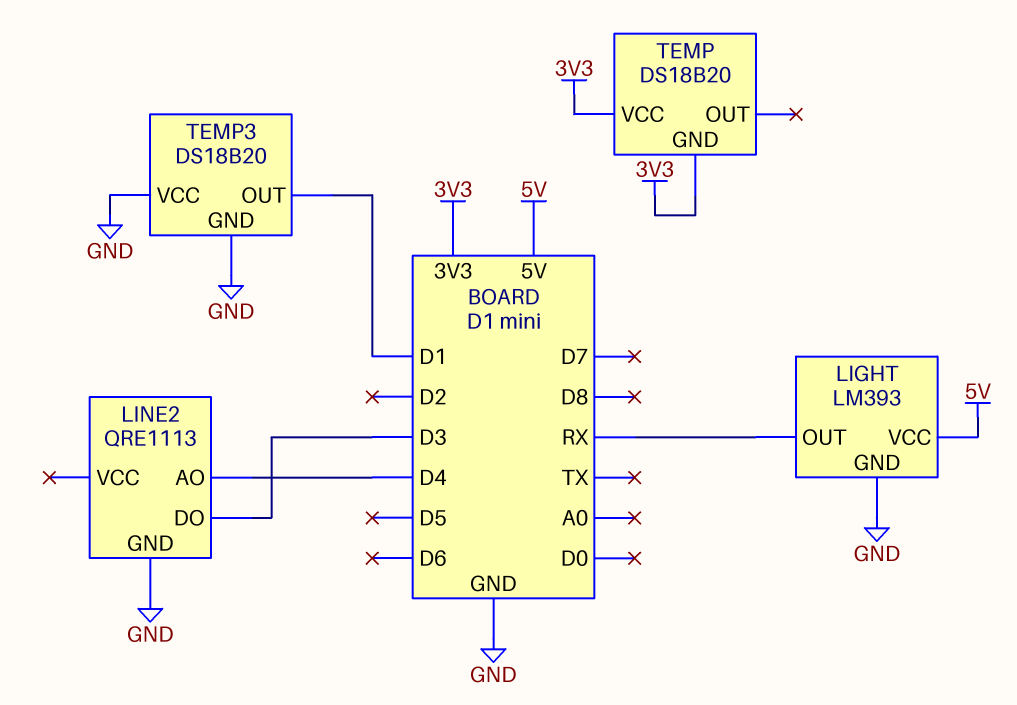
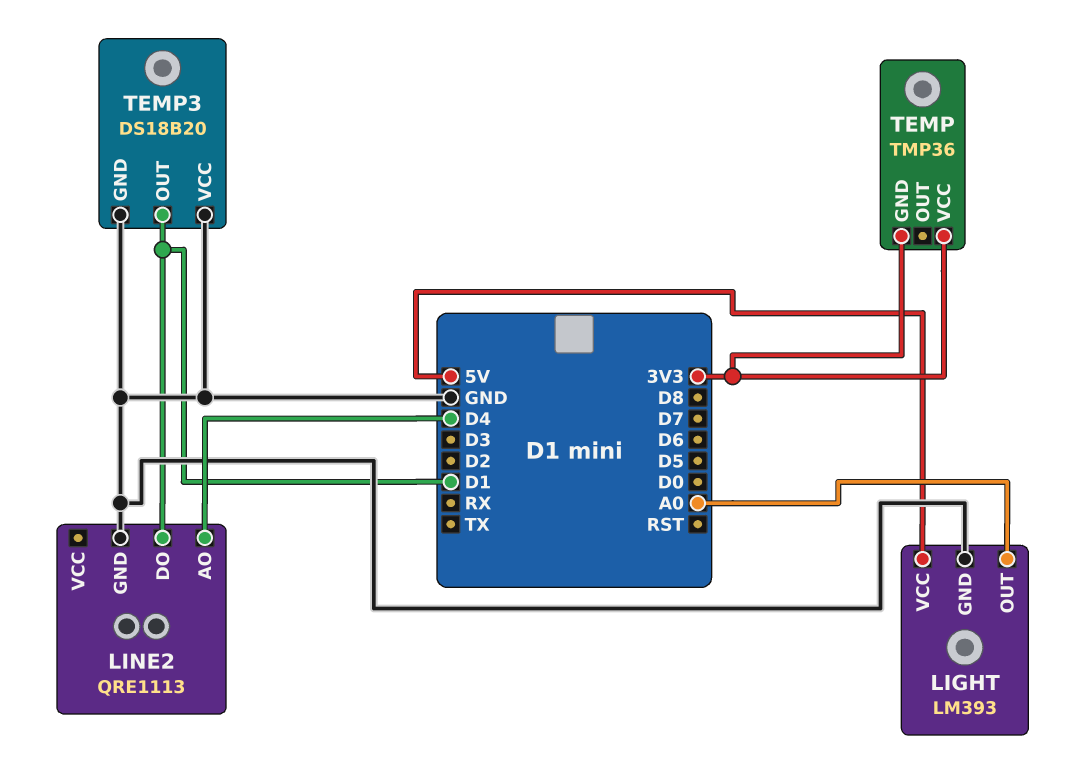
LIGHT pin OUT: RX -> A0
LINE2 pin DO: D3 -> D1
TEMP: DS18B20 -> TMP36

